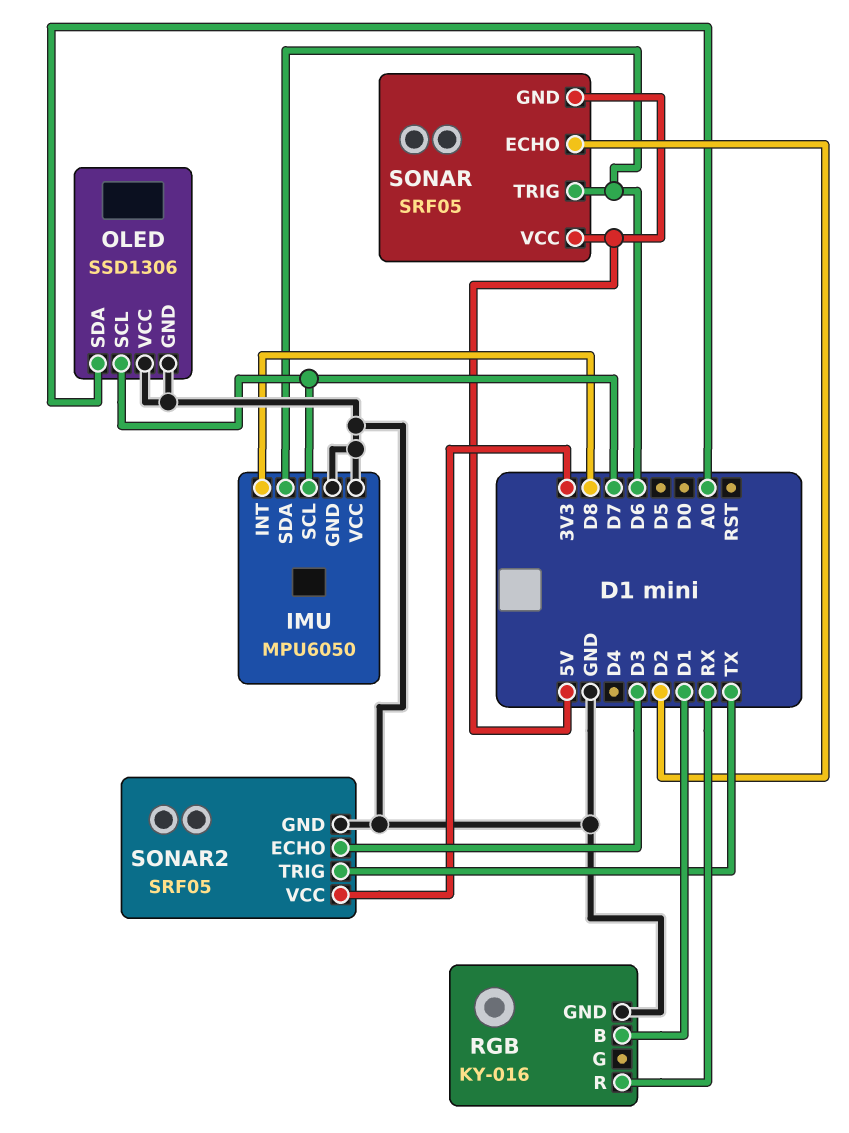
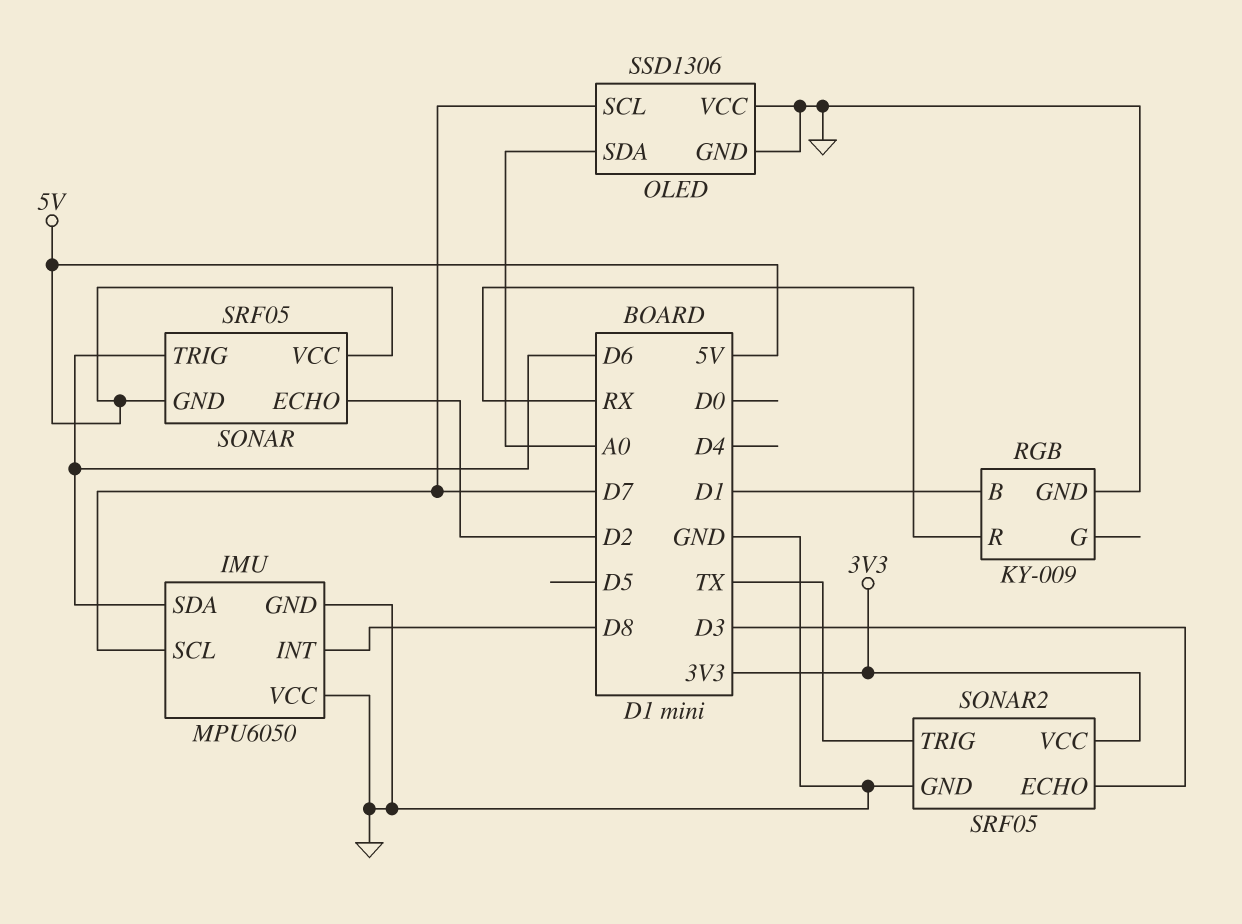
RGB: KY-016 -> KY-009

